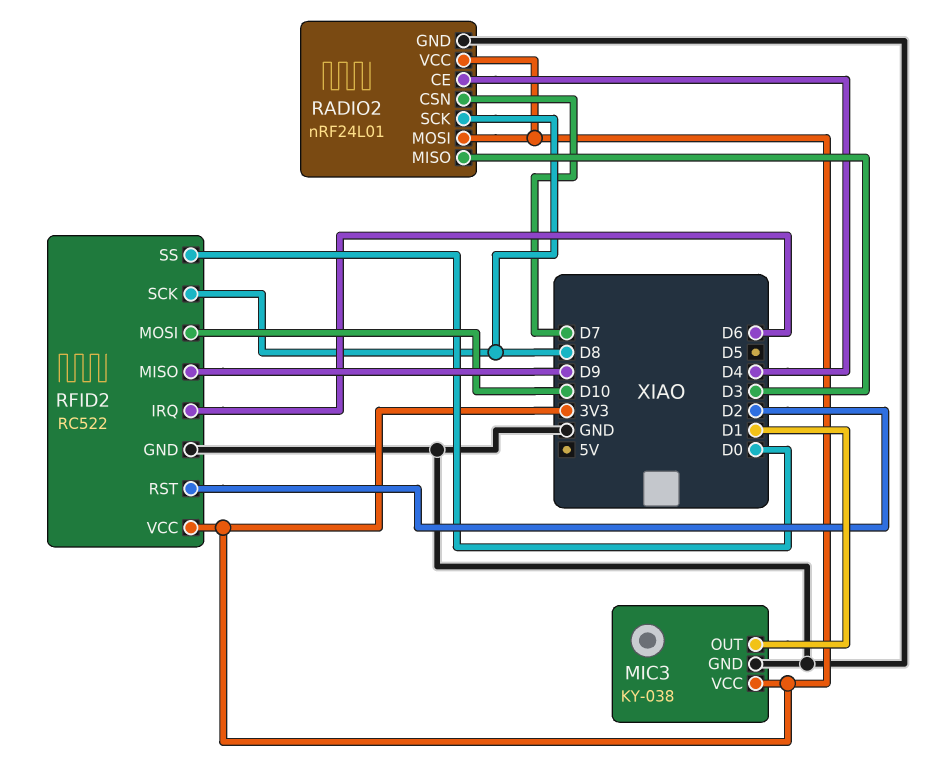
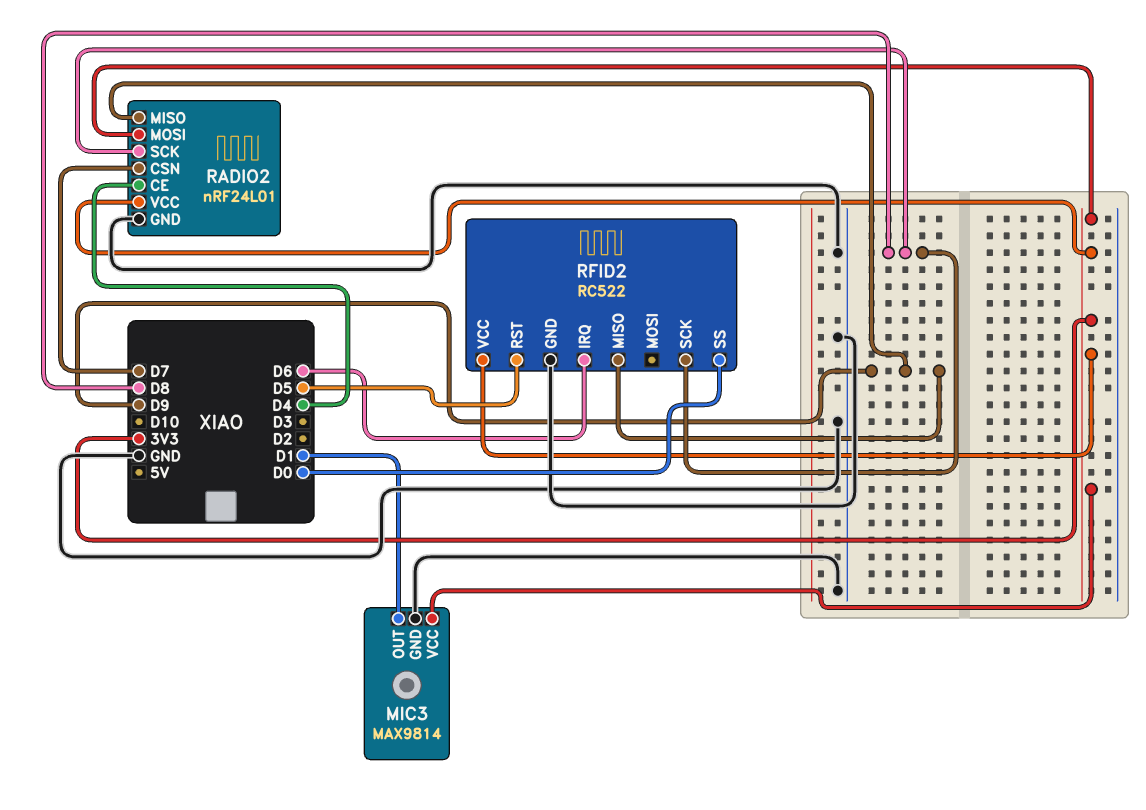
MIC3: KY-038 -> MAX9814
RADIO2 pin MISO: D3 -> D9
RFID2 pin MOSI: D10 -> none
RFID2 pin RST: D2 -> D5

